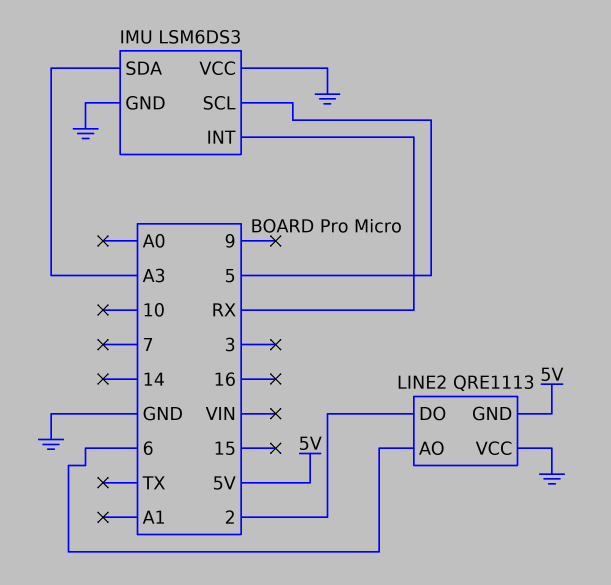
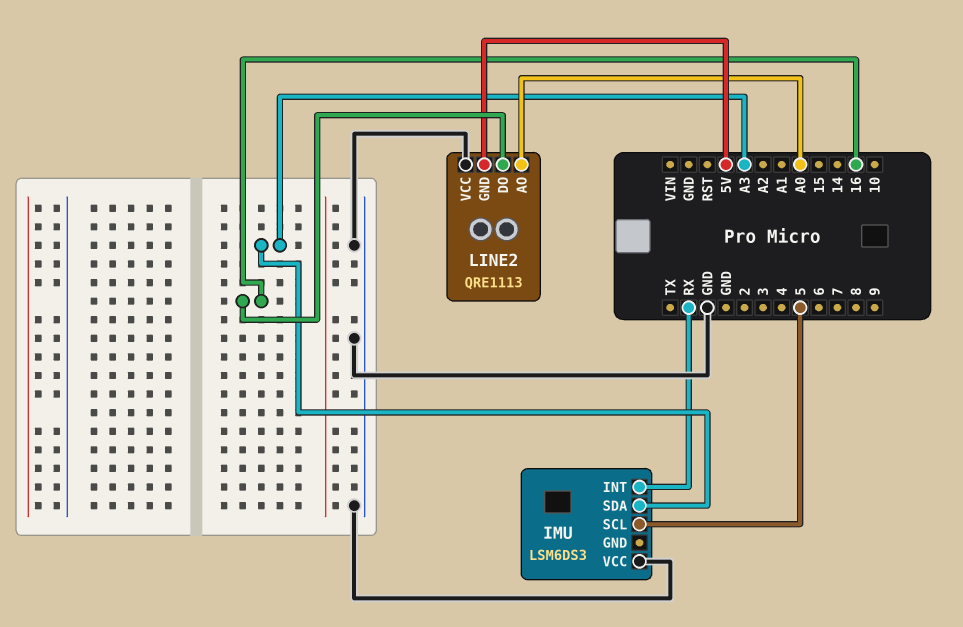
IMU pin GND: GND -> none
LINE2 pin AO: 6 -> A0
LINE2 pin DO: 2 -> 16

